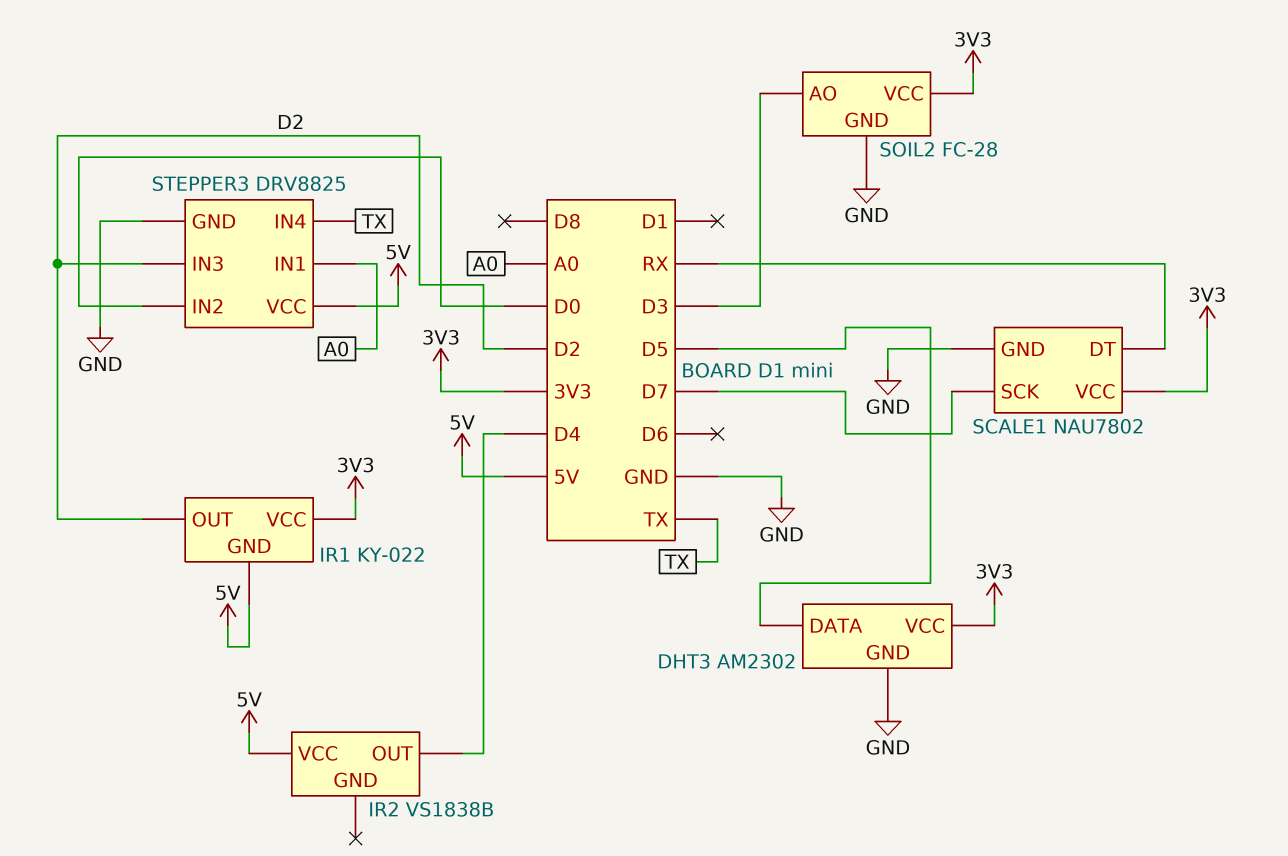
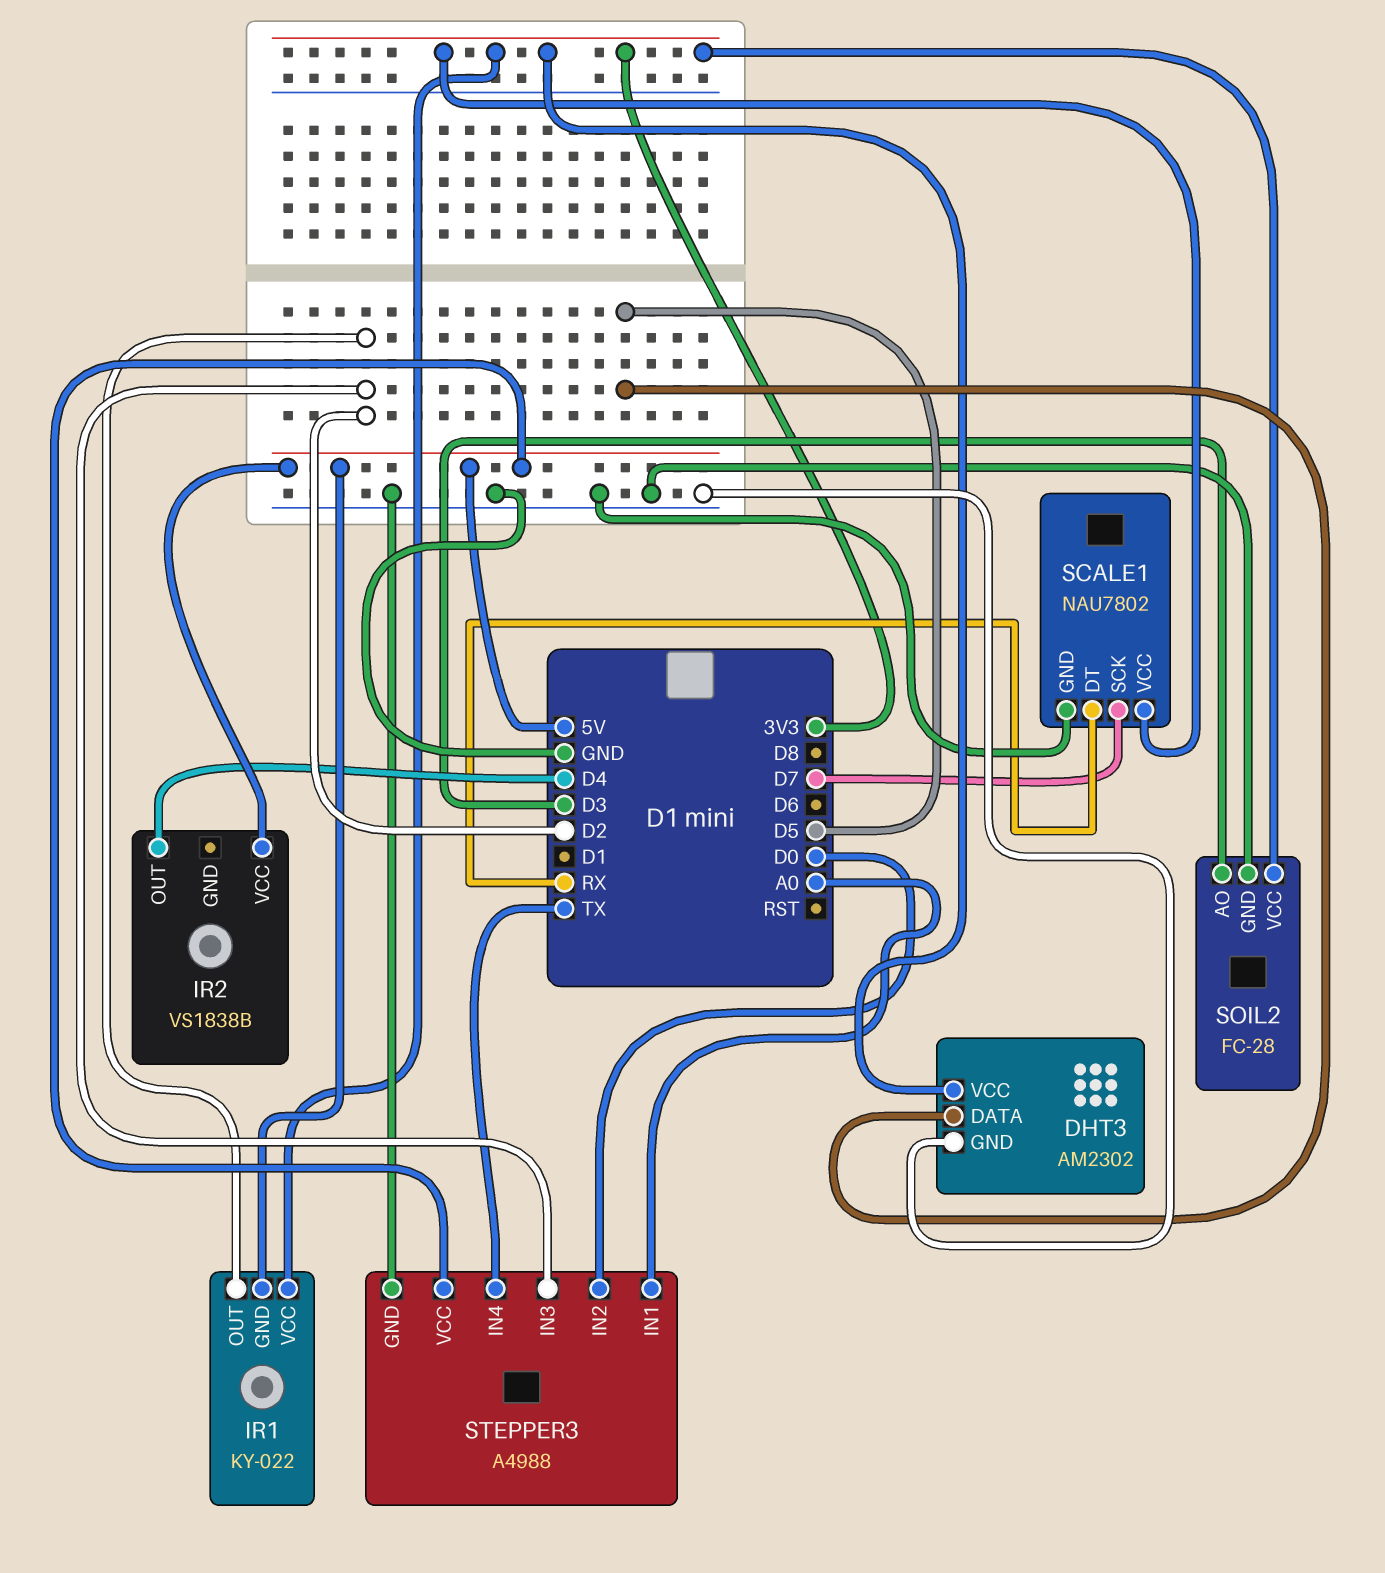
STEPPER3: DRV8825 -> A4988

